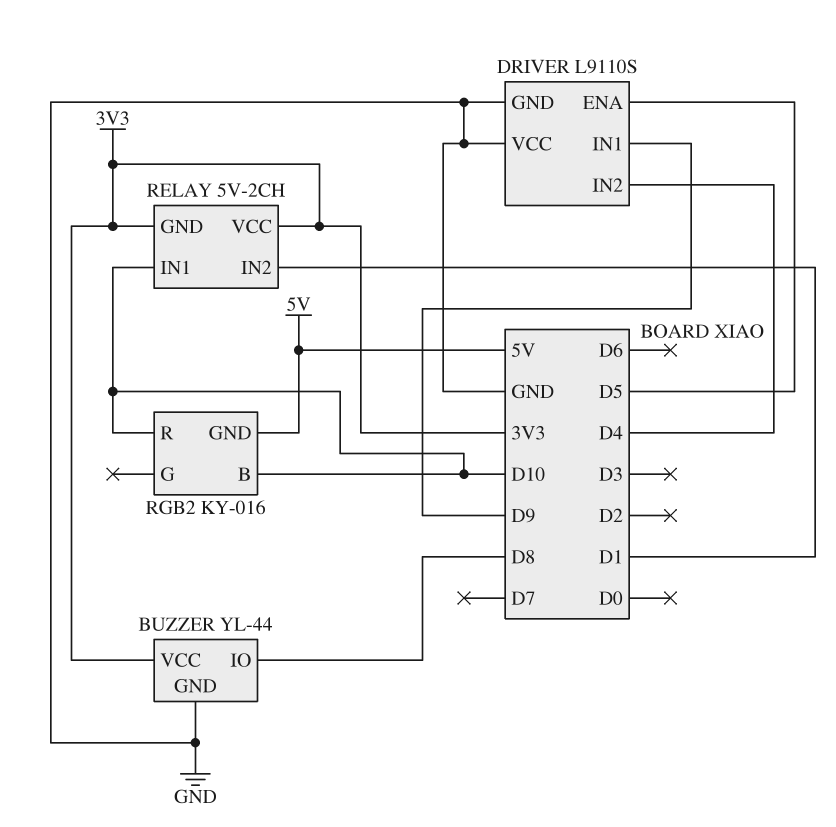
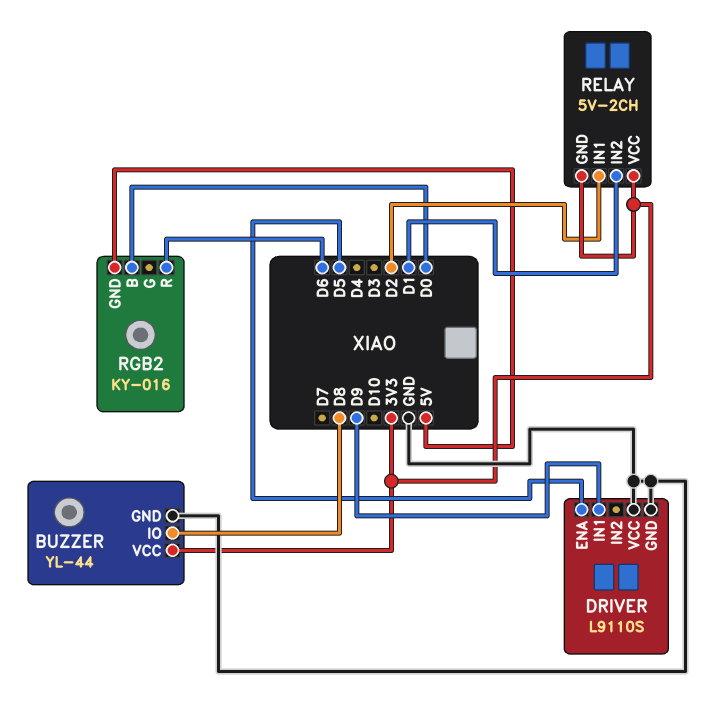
DRIVER pin IN2: D4 -> none
RELAY pin IN1: D10 -> D2
RGB2 pin B: D10 -> D0
RGB2 pin R: D10 -> D6

